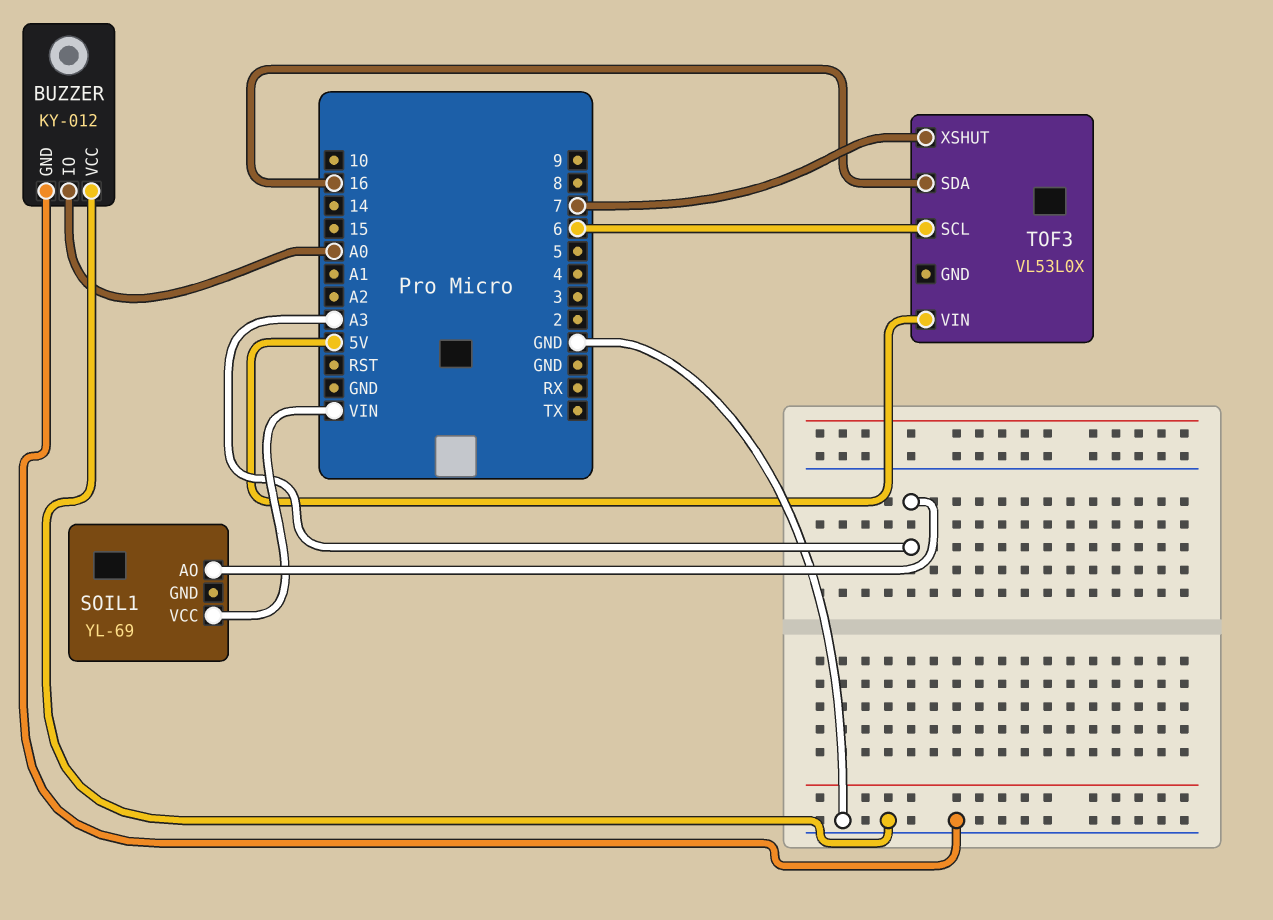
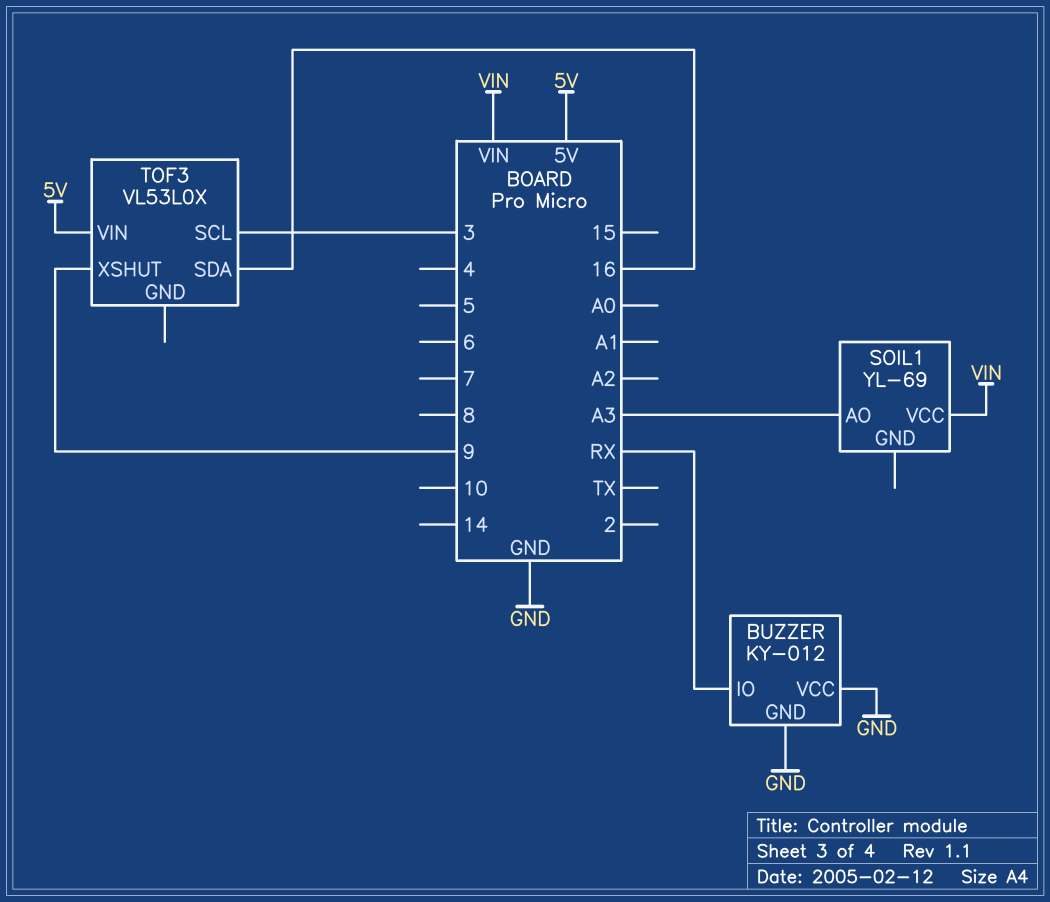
BUZZER pin IO: A0 -> RX
TOF3 pin SCL: 6 -> 3
TOF3 pin XSHUT: 7 -> 9

